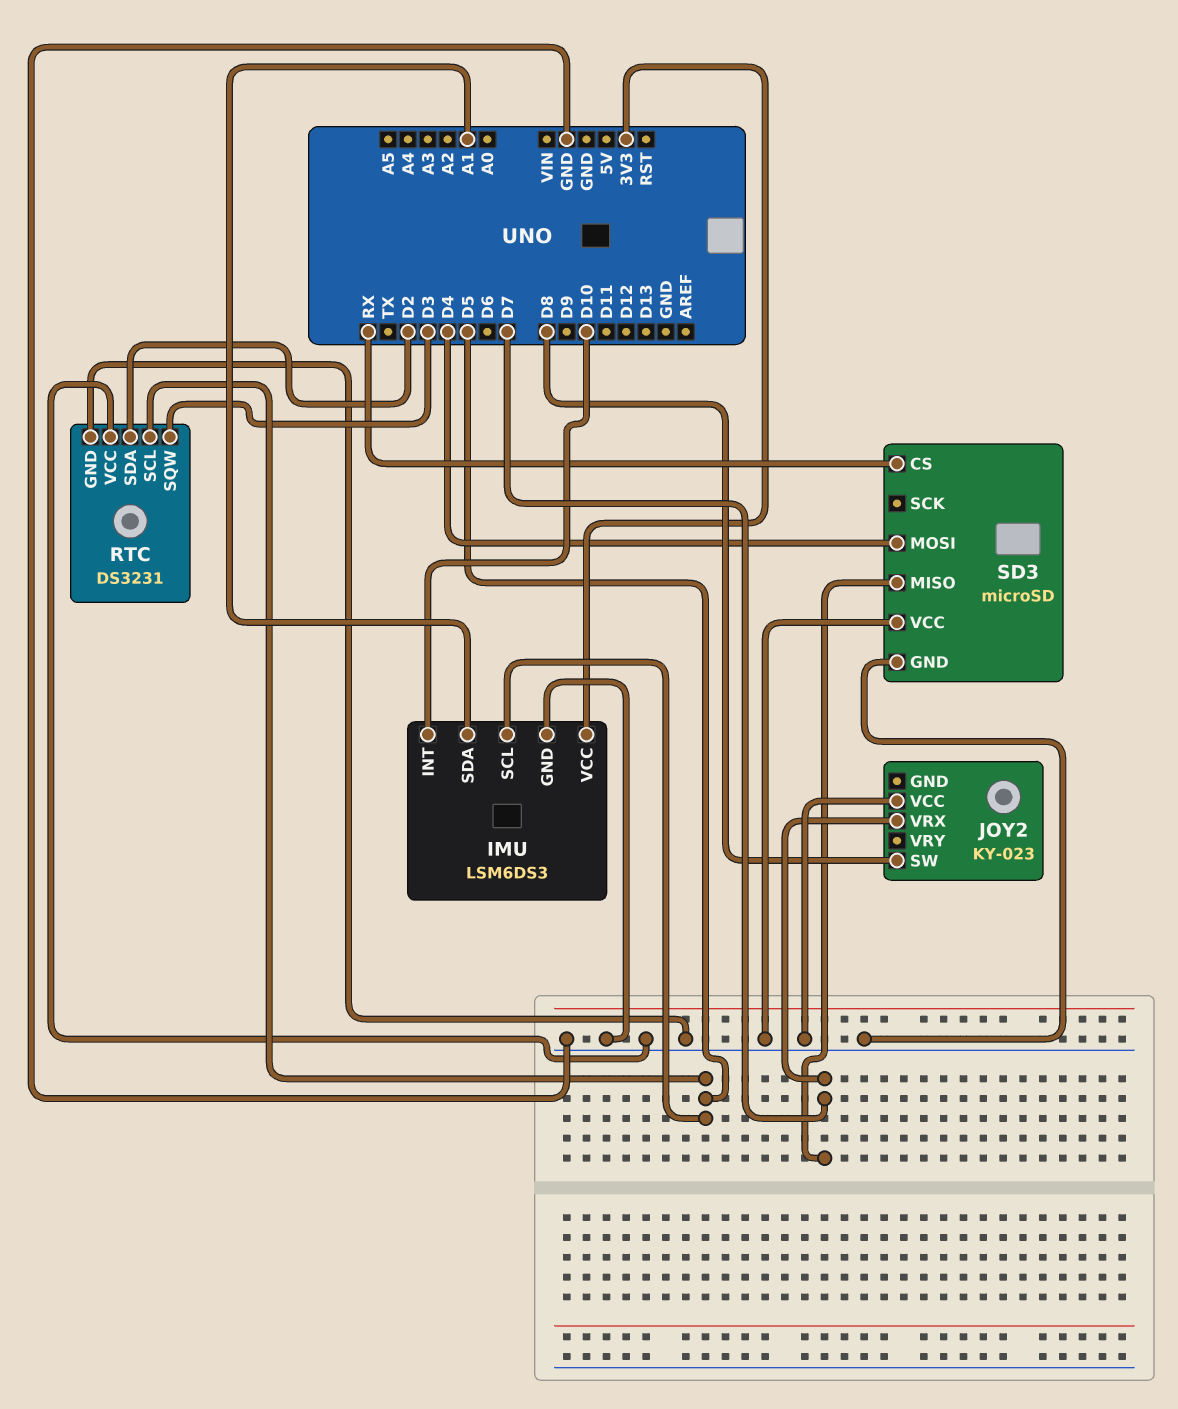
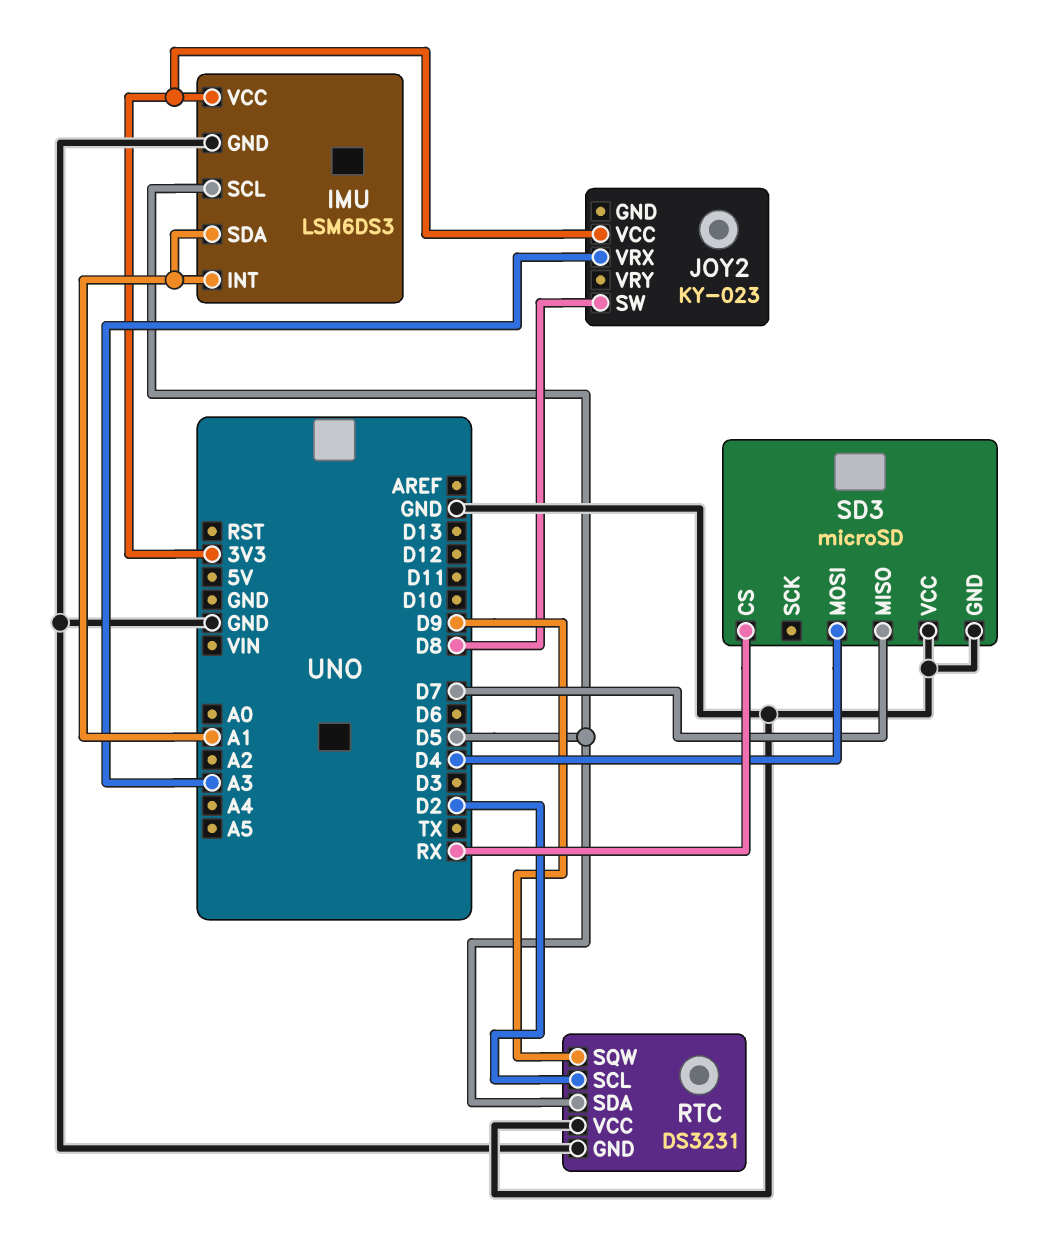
IMU pin INT: D10 -> A1
JOY2 pin VCC: GND -> 3V3
JOY2 pin VRX: D7 -> A3
RTC pin SCL: D5 -> D2
RTC pin SDA: D2 -> D5
RTC pin SQW: D3 -> D9

